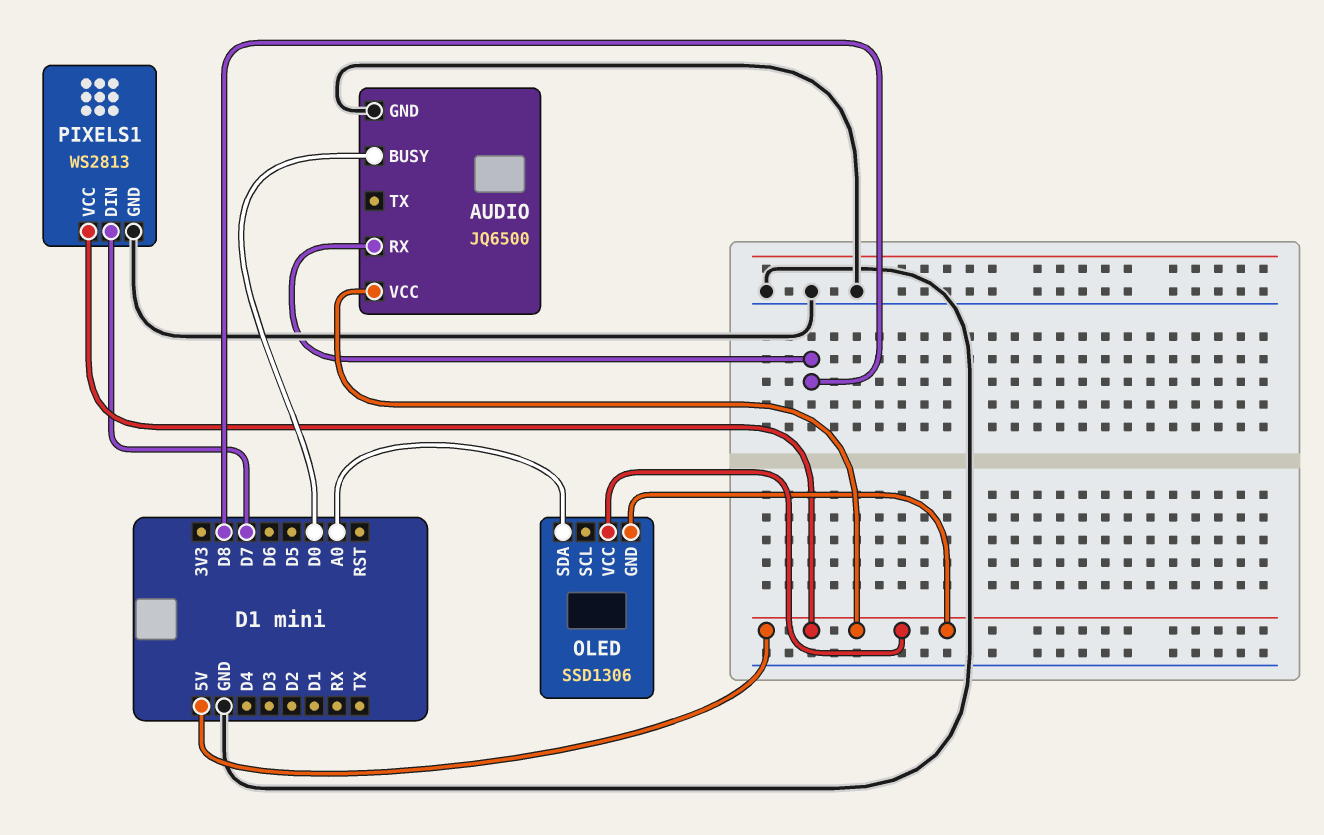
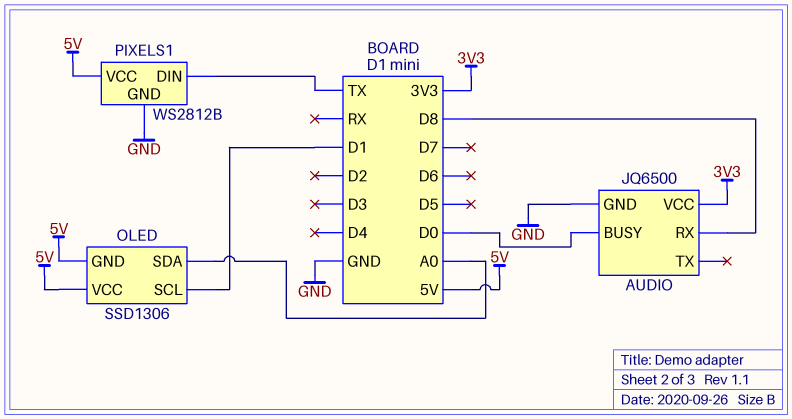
AUDIO pin VCC: 5V -> 3V3
OLED pin SCL: none -> D1
PIXELS1: WS2813 -> WS2812B
PIXELS1 pin DIN: D7 -> TX

